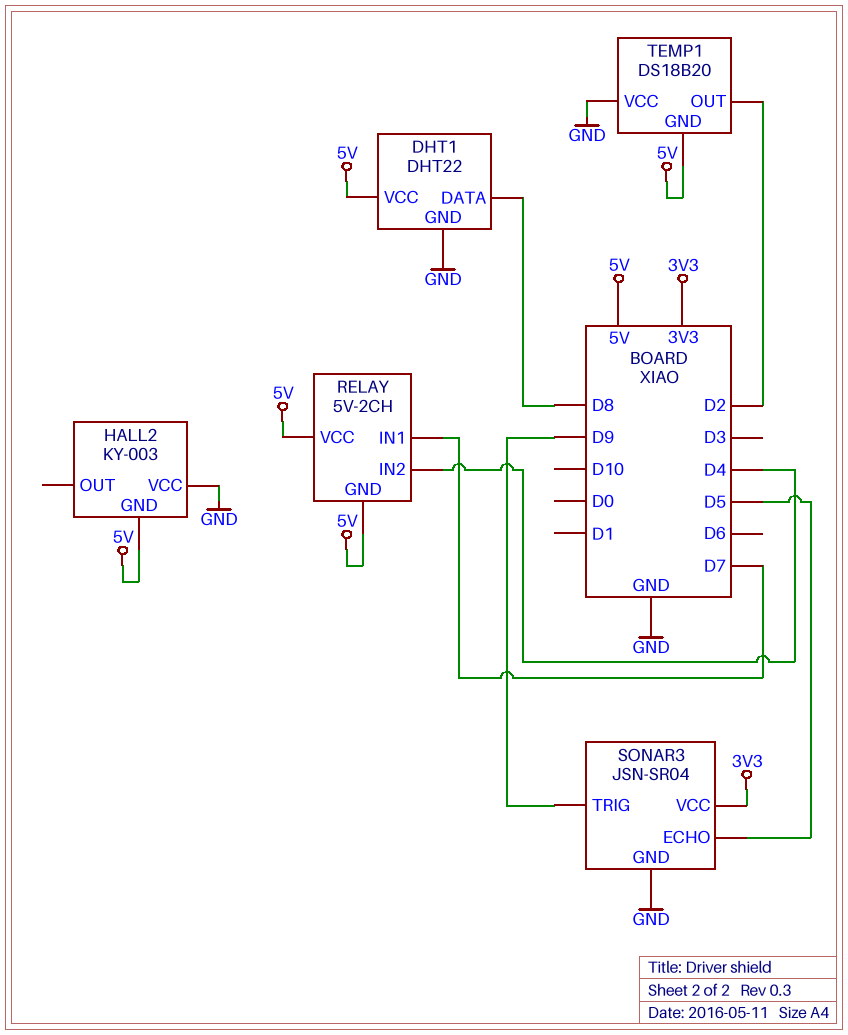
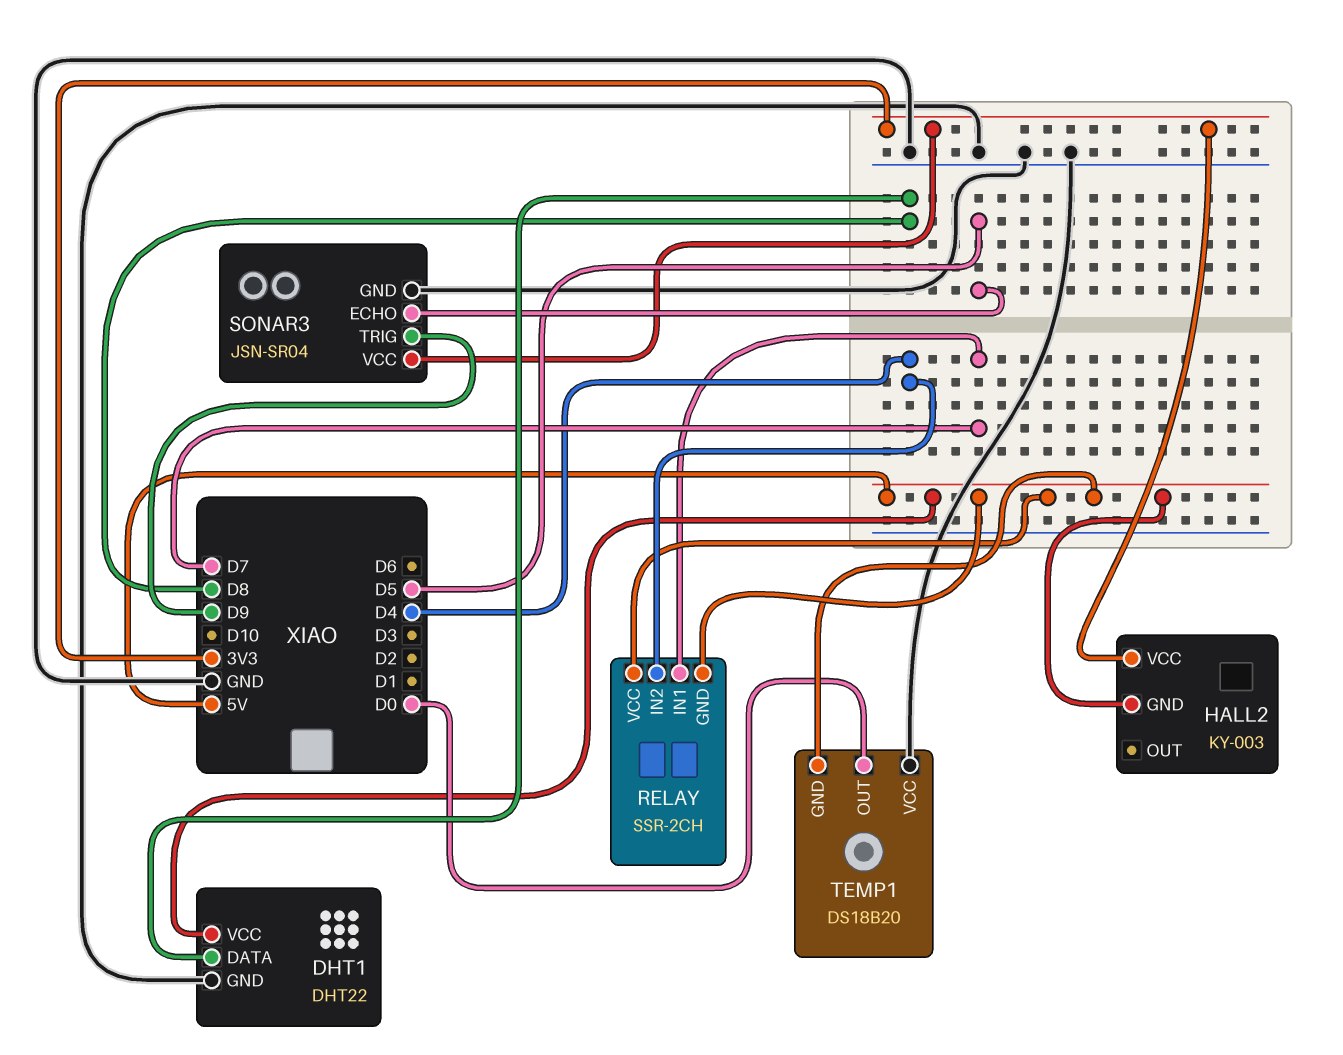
HALL2 pin VCC: GND -> 3V3
RELAY: 5V-2CH -> SSR-2CH
TEMP1 pin OUT: D2 -> D0

